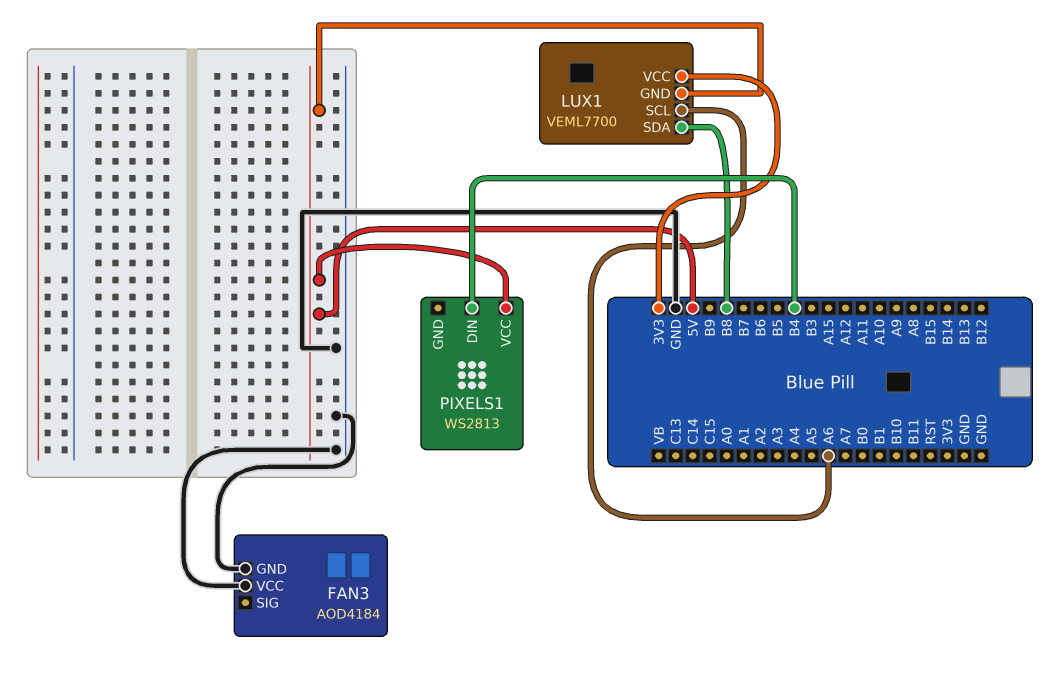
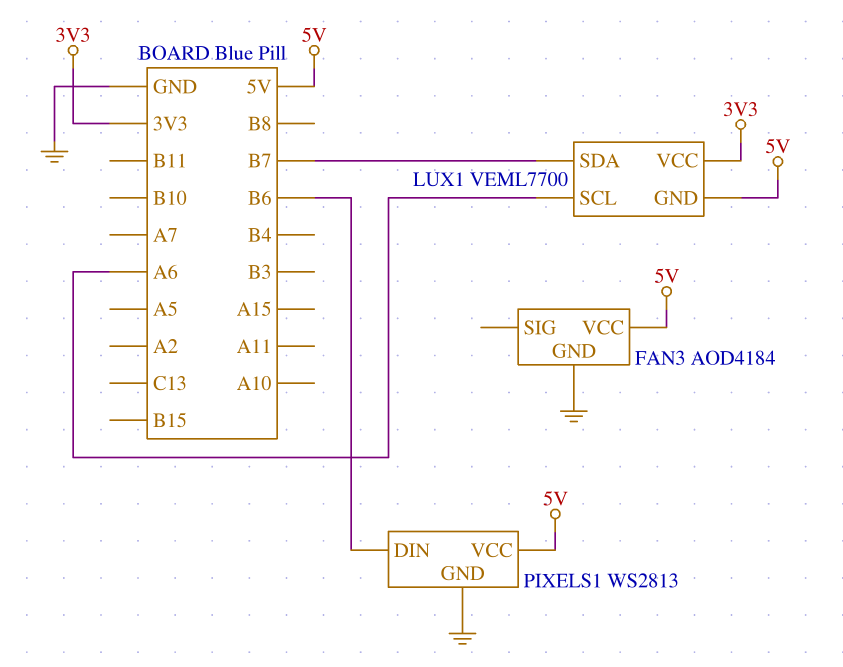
FAN3 pin VCC: GND -> 5V
LUX1 pin SDA: B8 -> B7
PIXELS1 pin DIN: B4 -> B6
PIXELS1 pin GND: none -> GND

